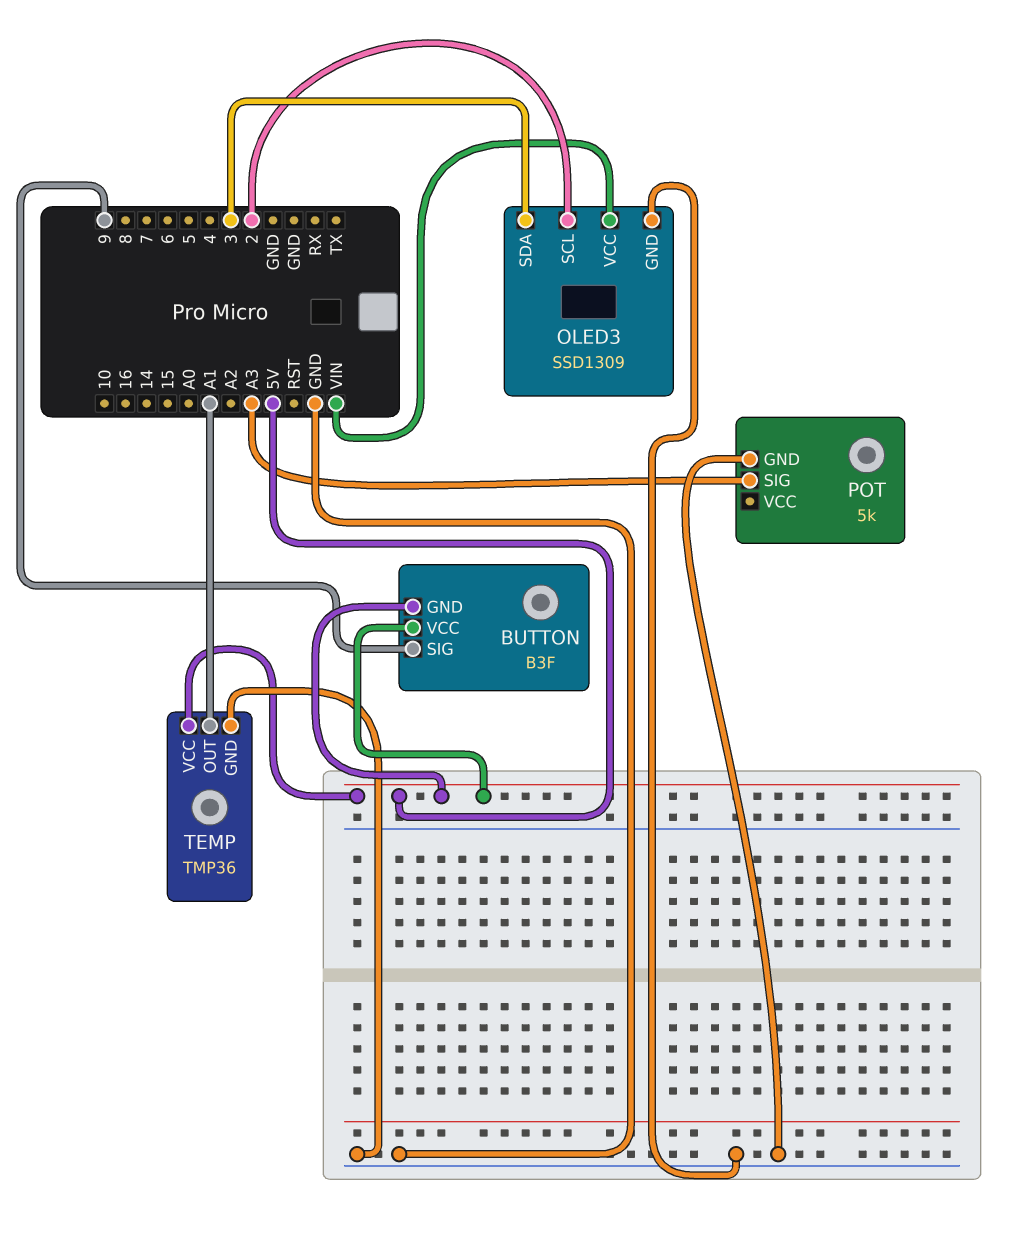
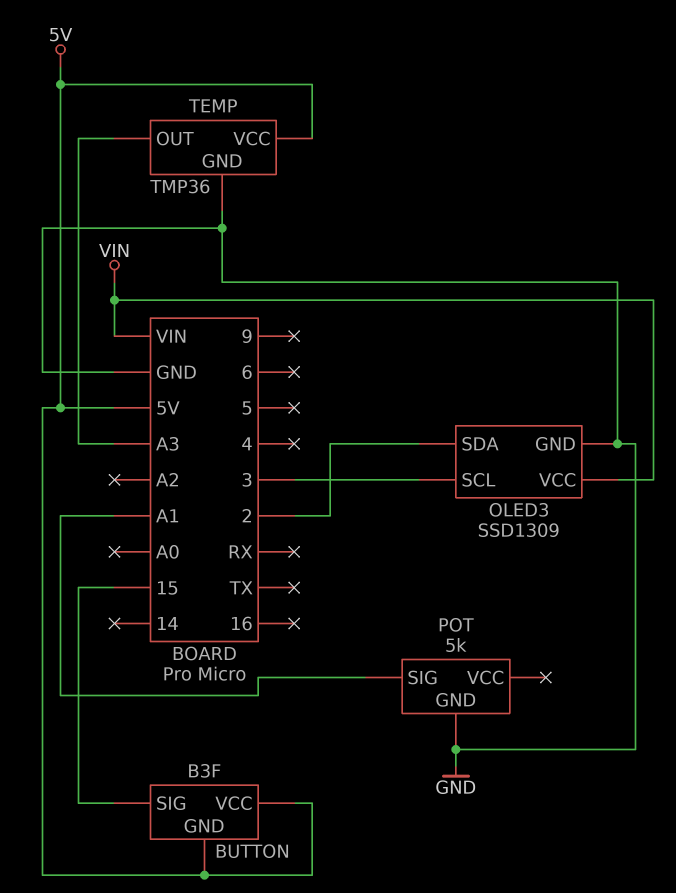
BUTTON pin SIG: 9 -> 15
OLED3 pin SCL: 2 -> 3
OLED3 pin SDA: 3 -> 2
POT pin SIG: A3 -> A1
TEMP pin OUT: A1 -> A3

